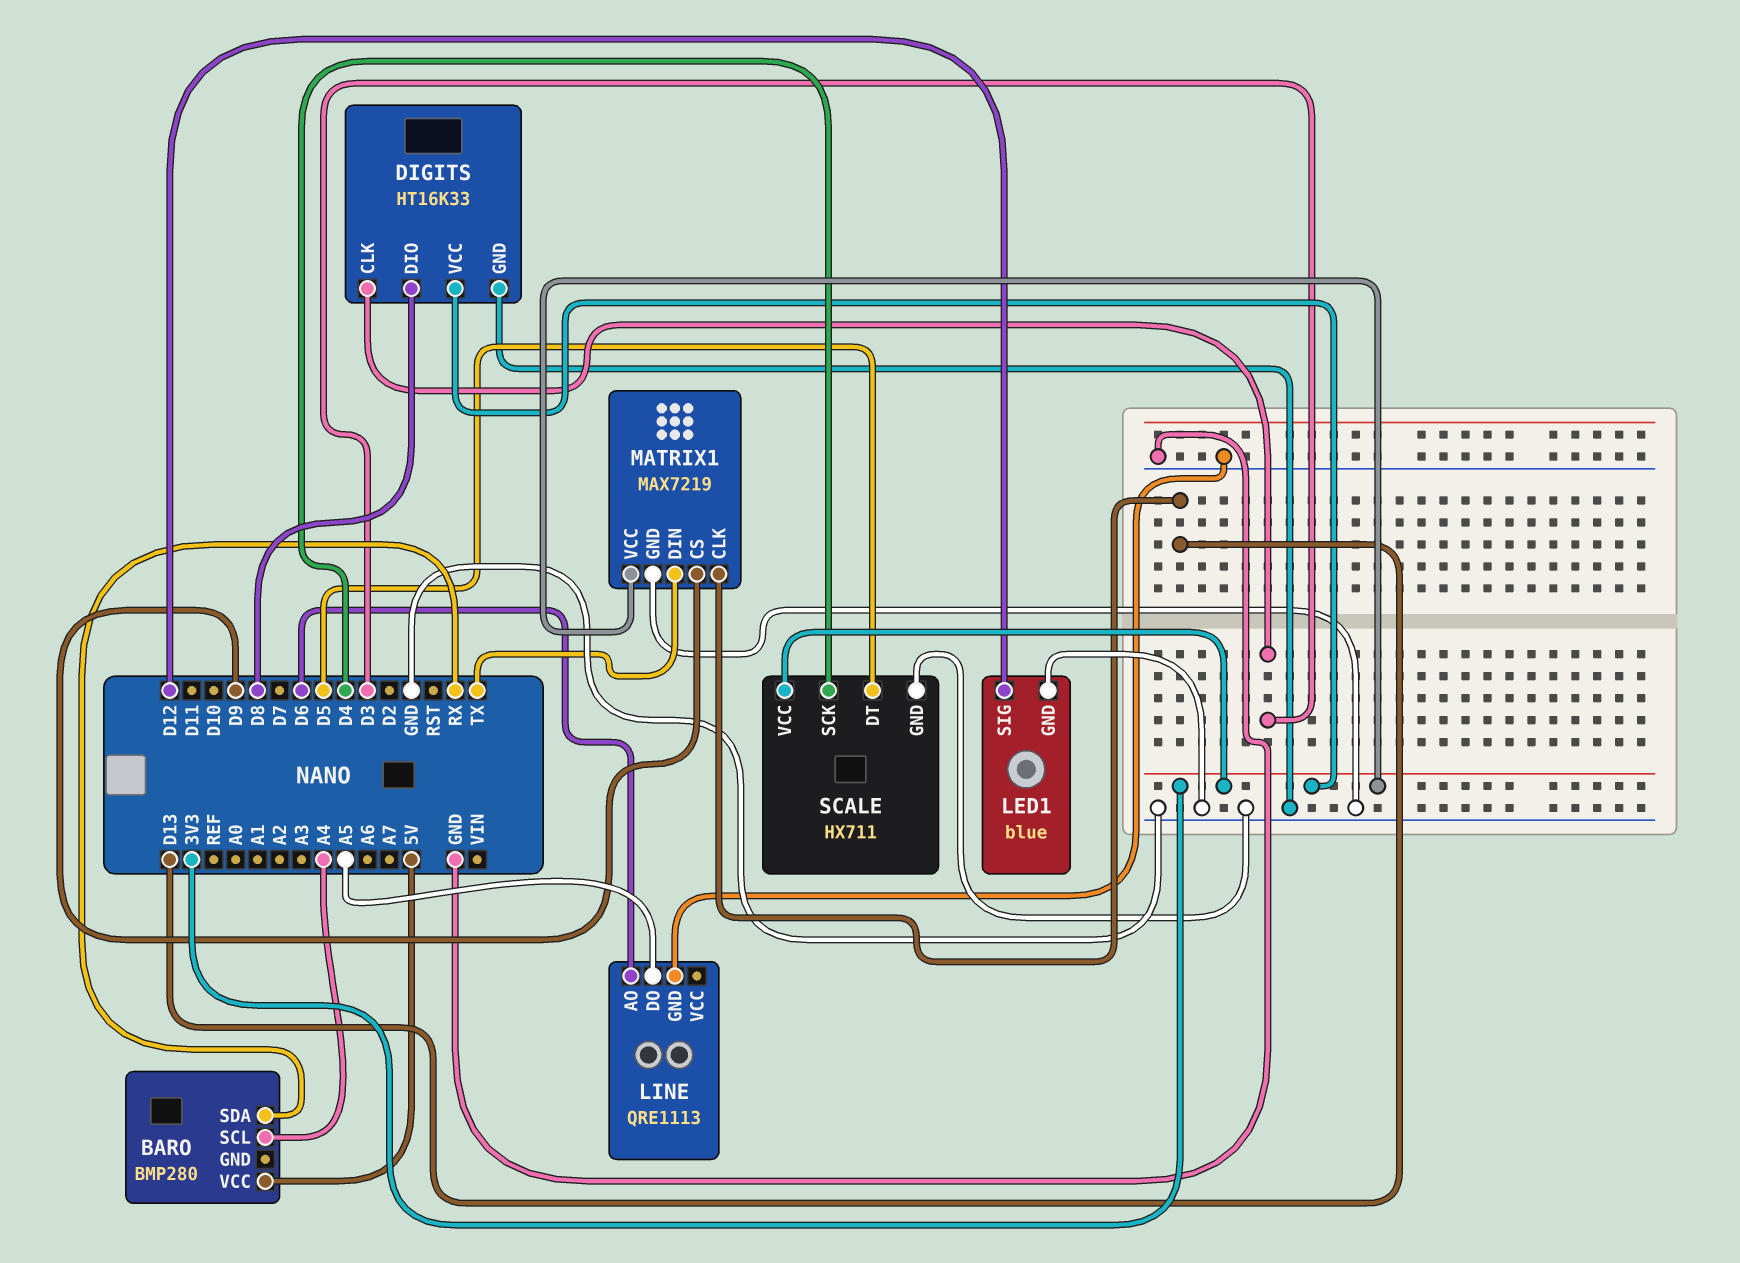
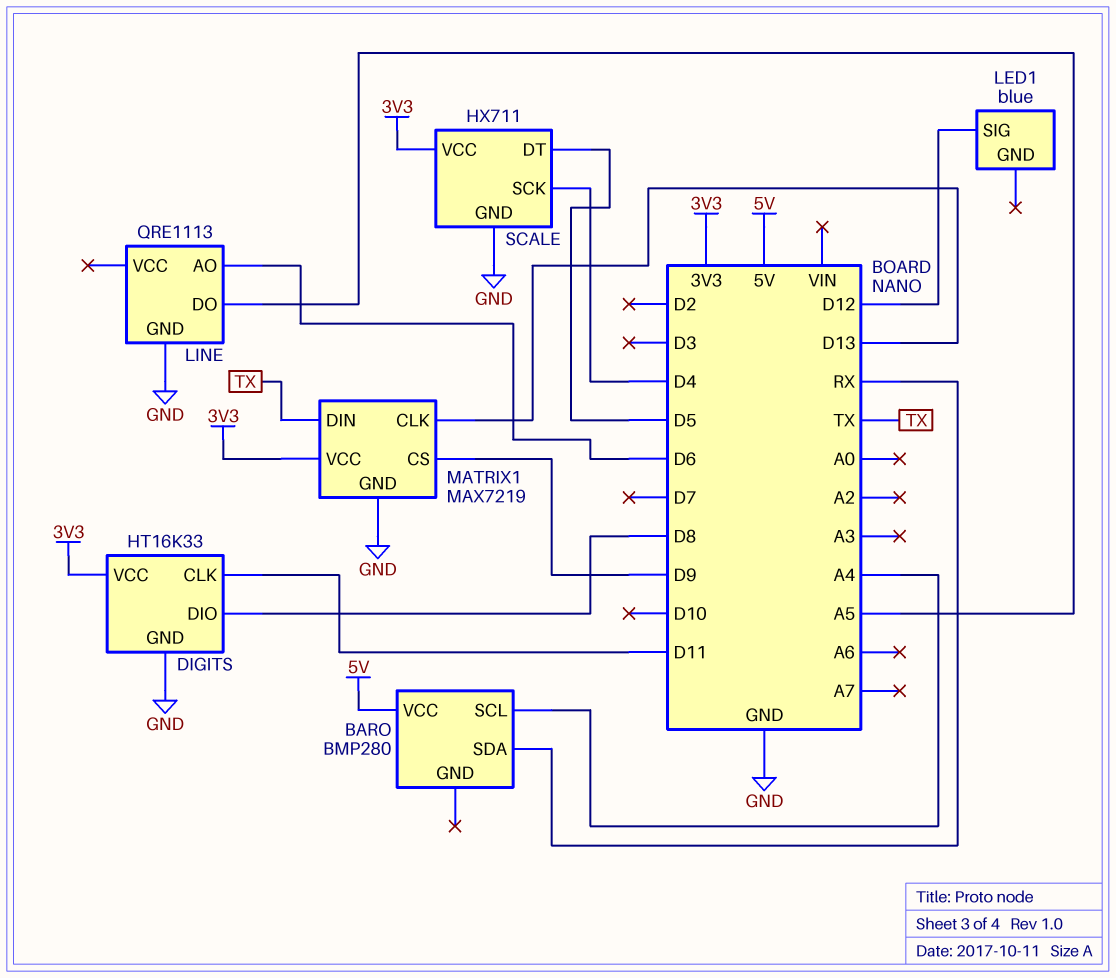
DIGITS pin CLK: D3 -> D11
LED1 pin GND: GND -> none

